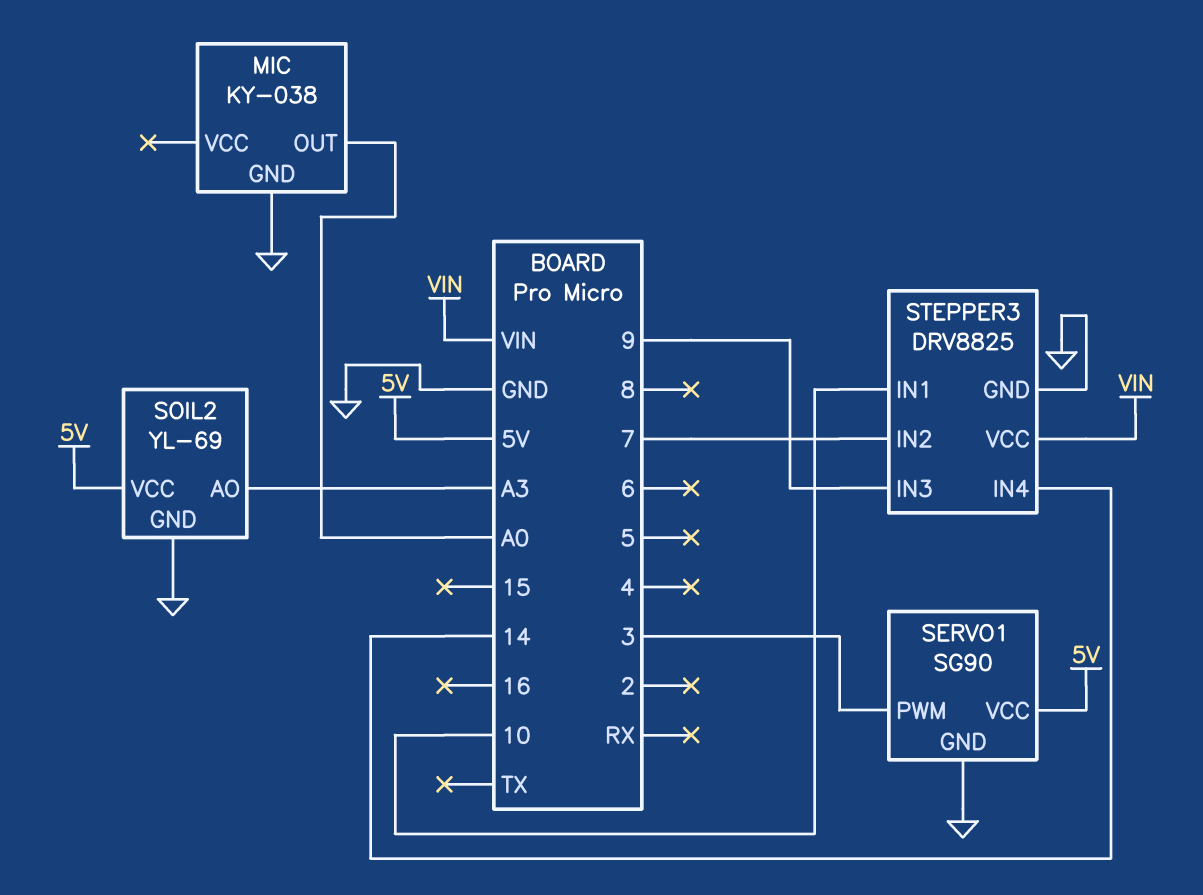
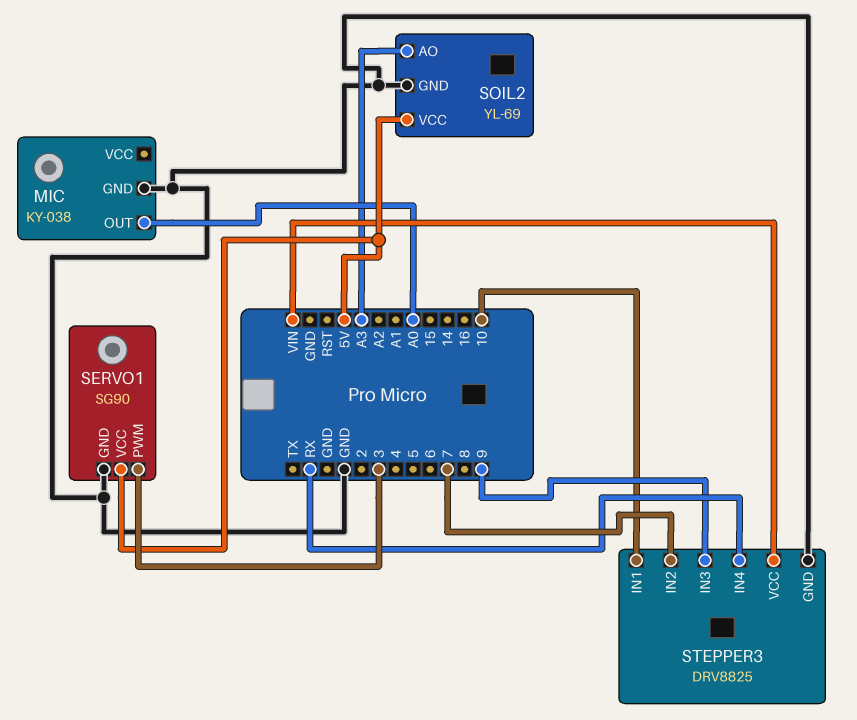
STEPPER3 pin IN4: 14 -> RX

